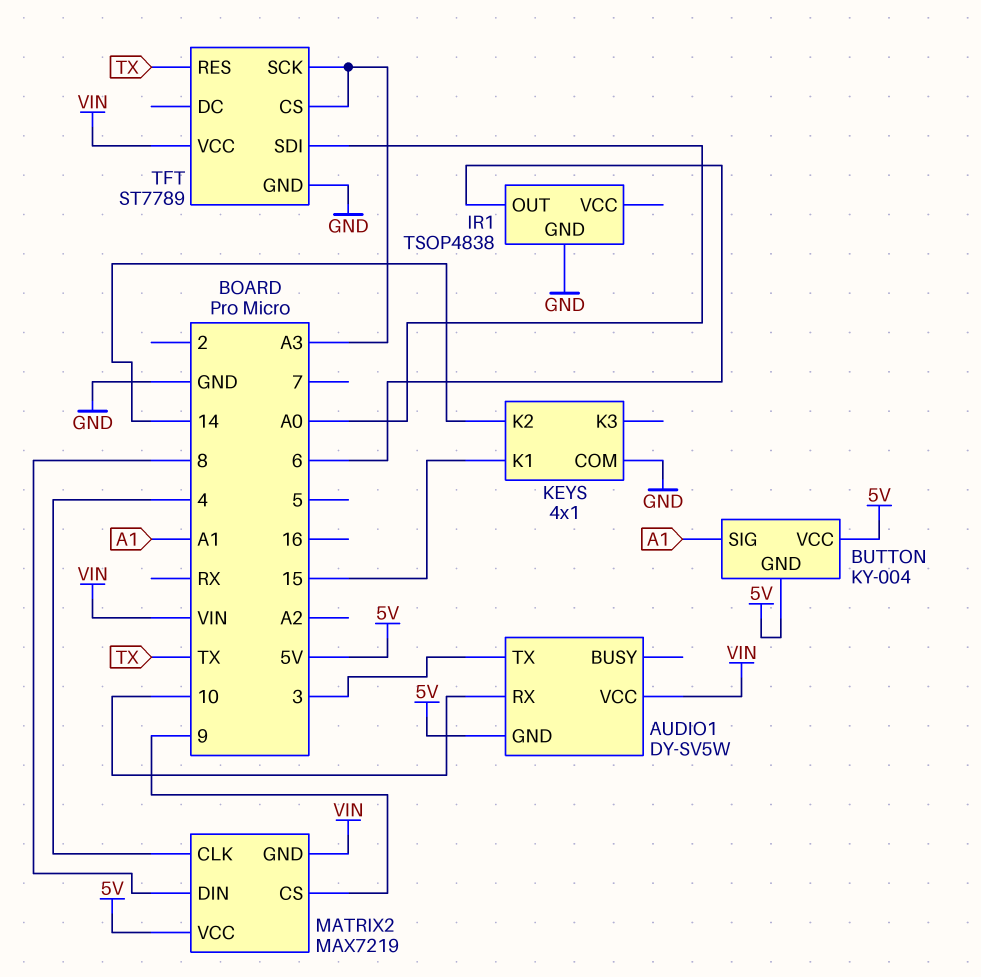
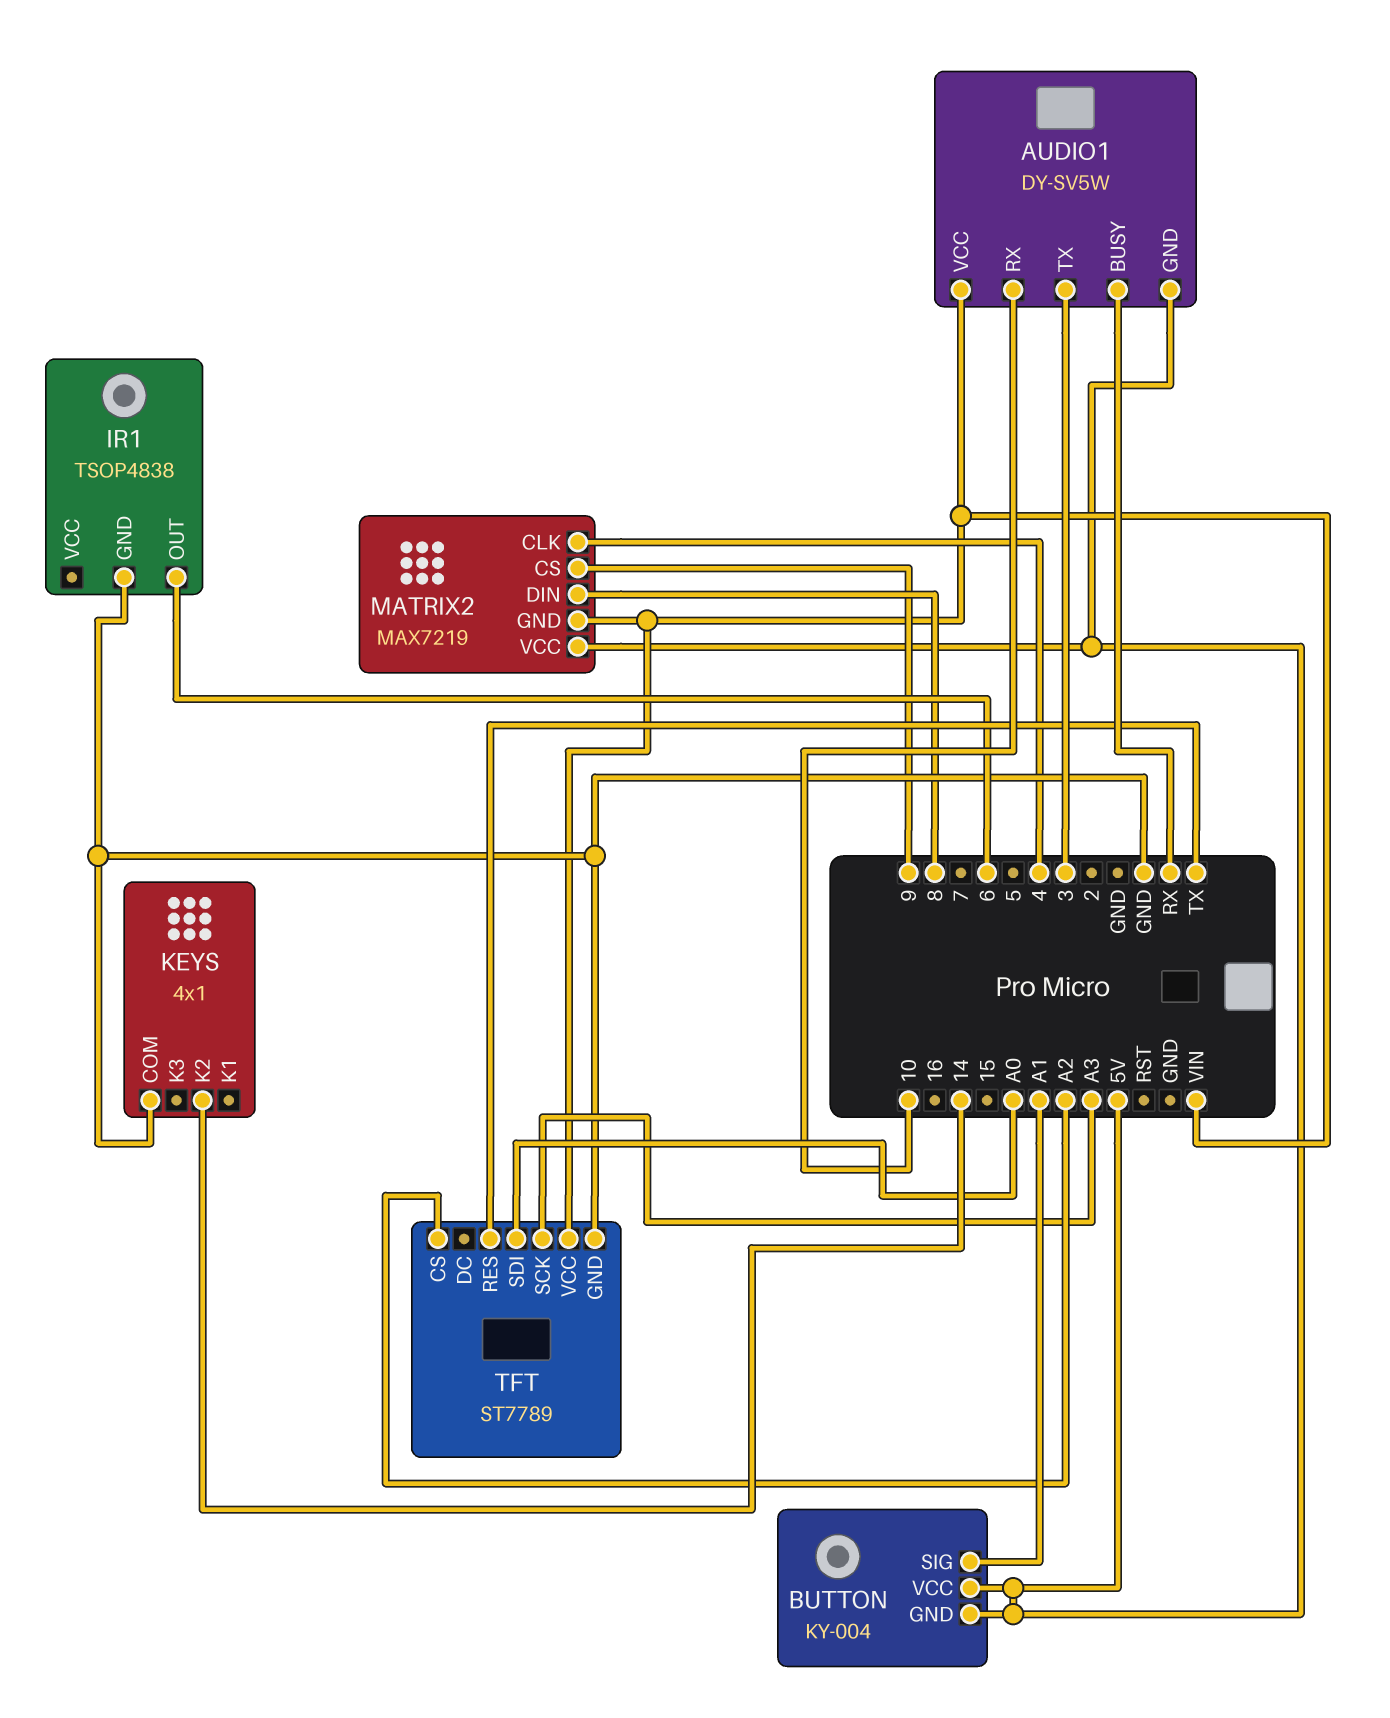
AUDIO1 pin BUSY: none -> RX
KEYS pin K1: 15 -> none
TFT pin CS: A3 -> A2

